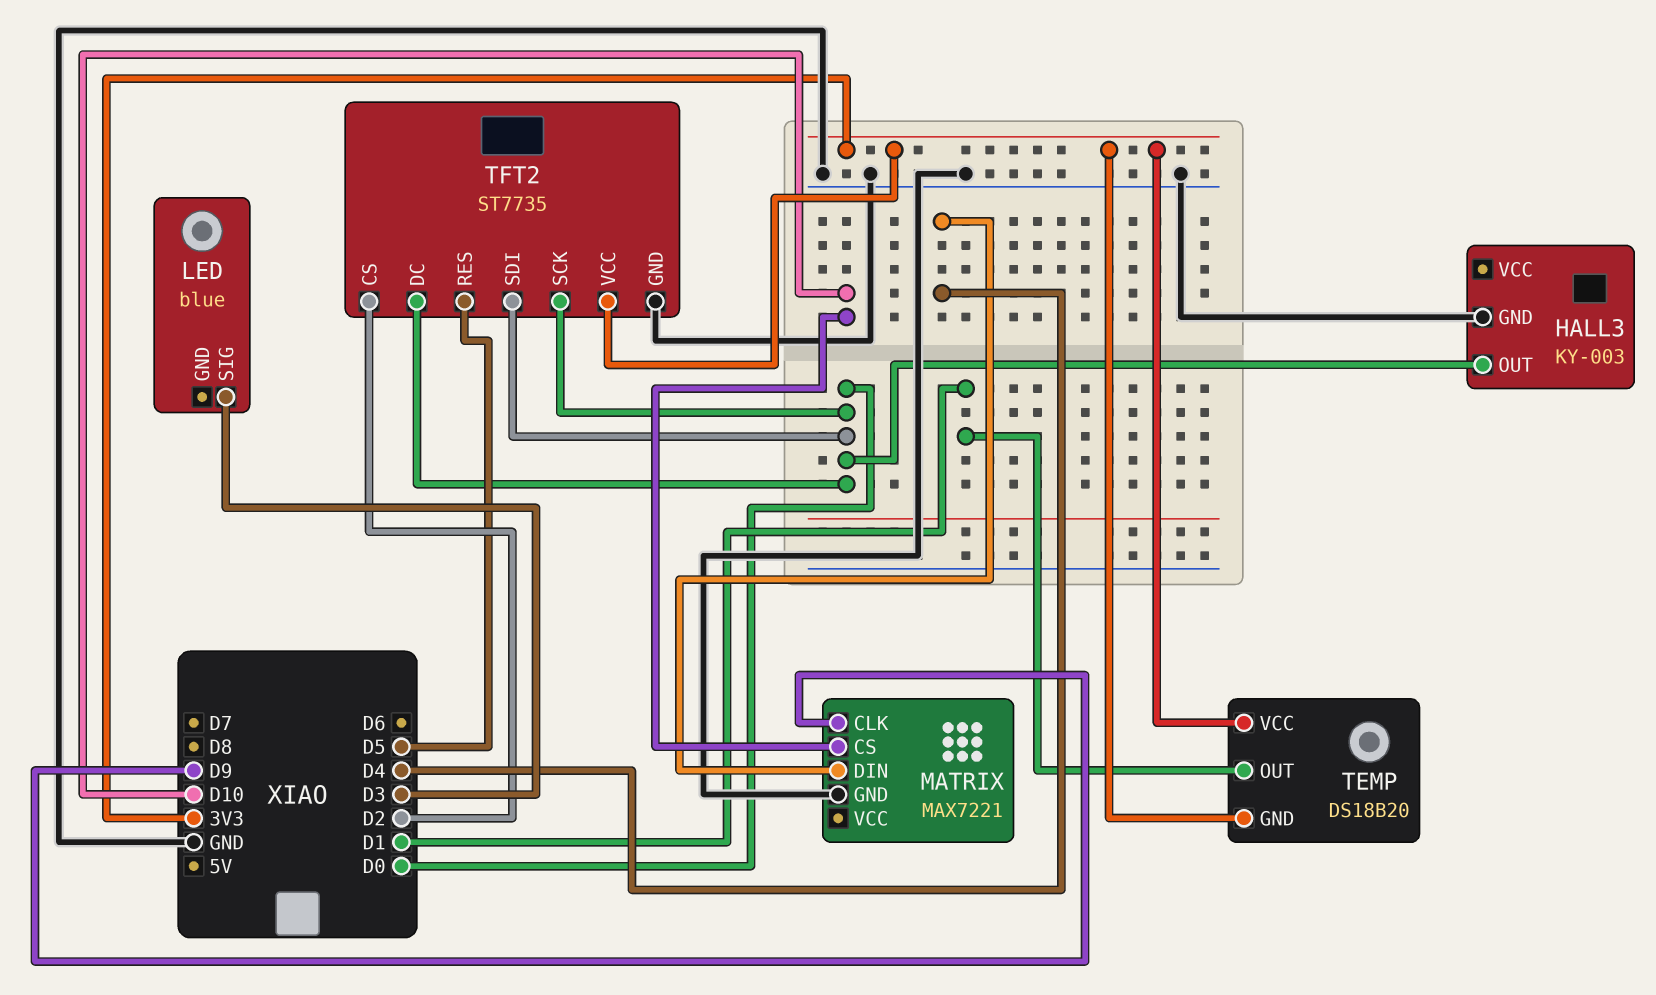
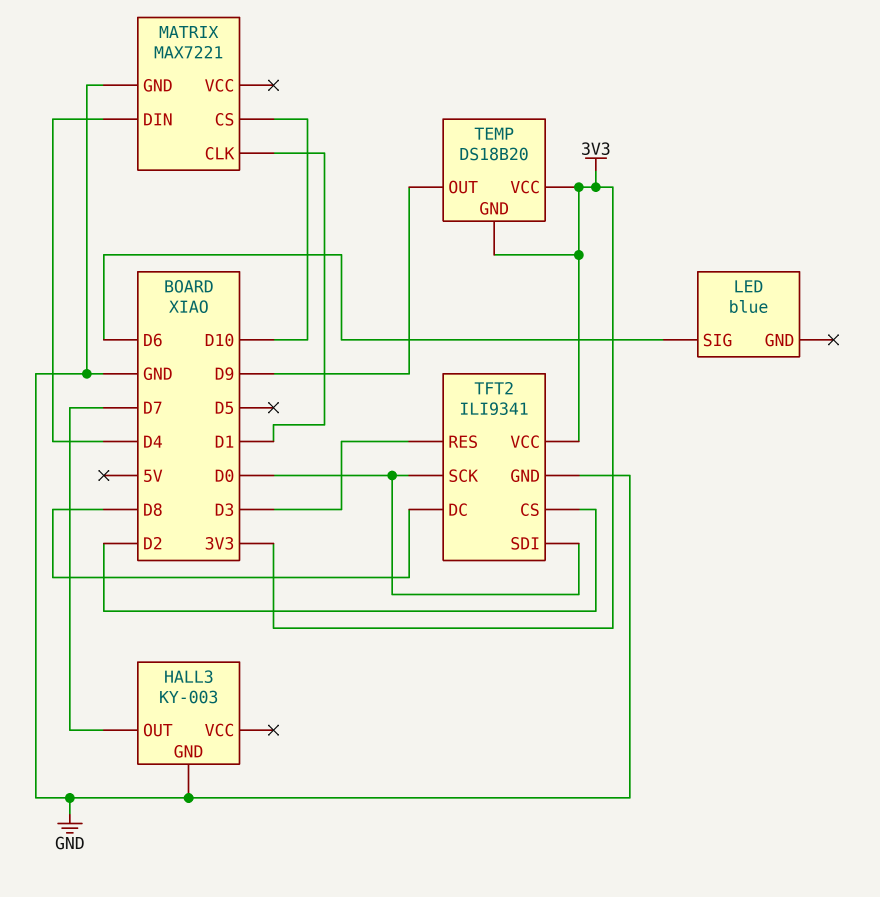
HALL3 pin OUT: D0 -> D7
LED pin SIG: D3 -> D6
MATRIX pin CLK: D9 -> D1
TEMP pin OUT: D1 -> D9
TFT2: ST7735 -> ILI9341
TFT2 pin DC: D0 -> D8
TFT2 pin RES: D5 -> D3

